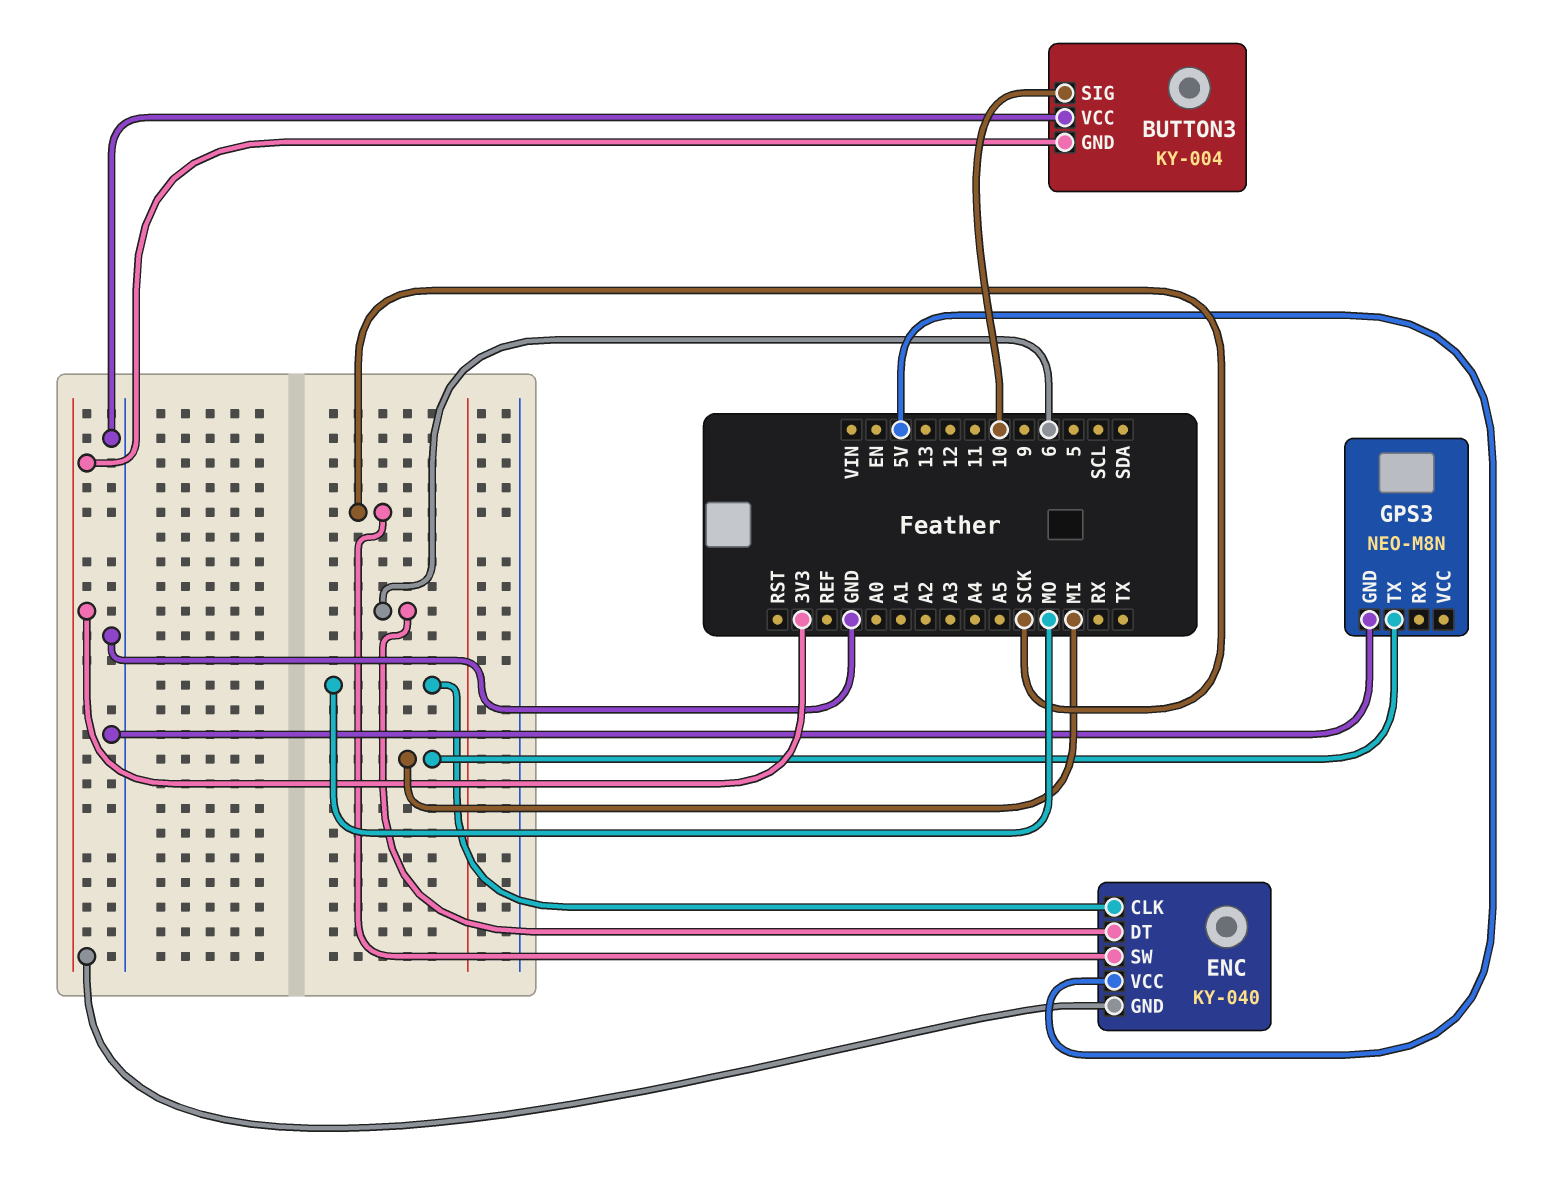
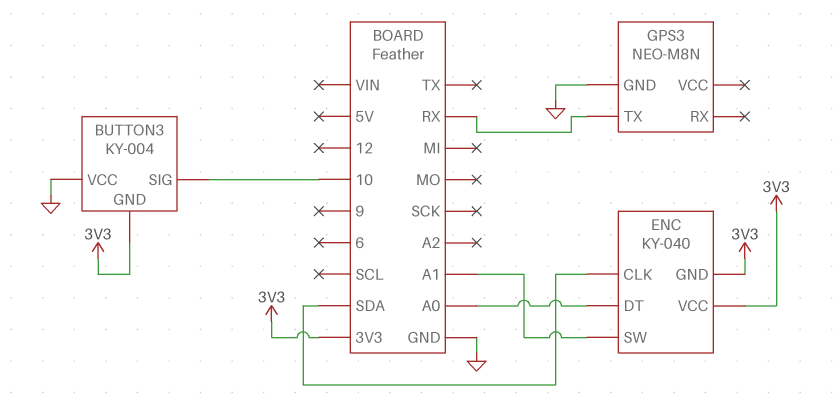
ENC pin CLK: MO -> SDA
ENC pin DT: 6 -> A0
ENC pin SW: SCK -> A1
ENC pin VCC: 5V -> 3V3
GPS3 pin TX: MI -> RX

